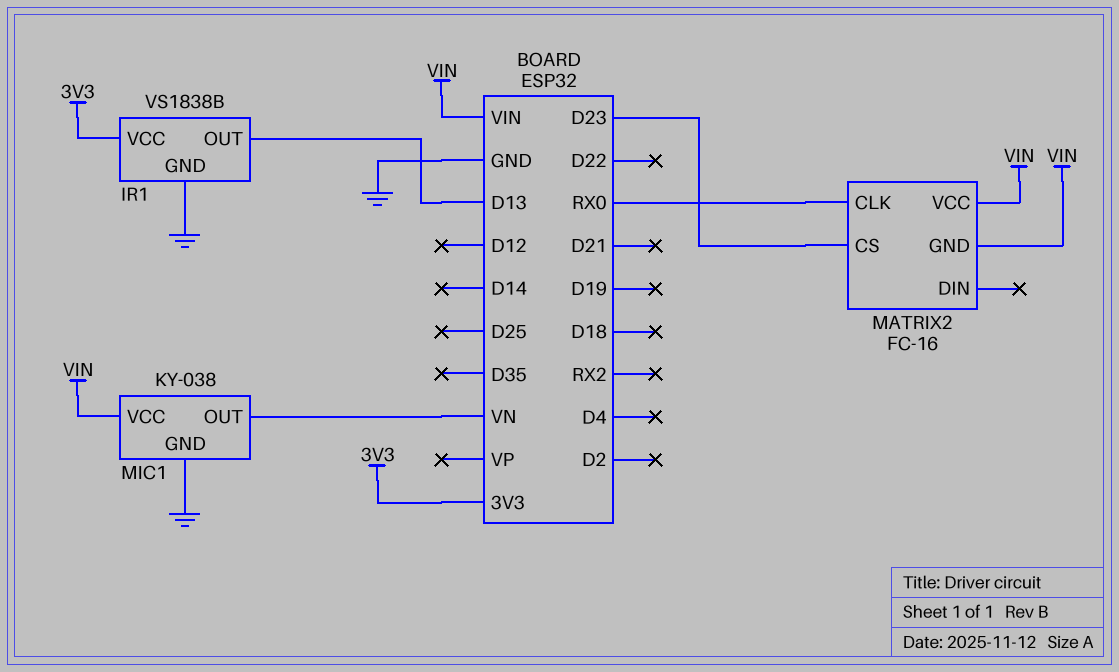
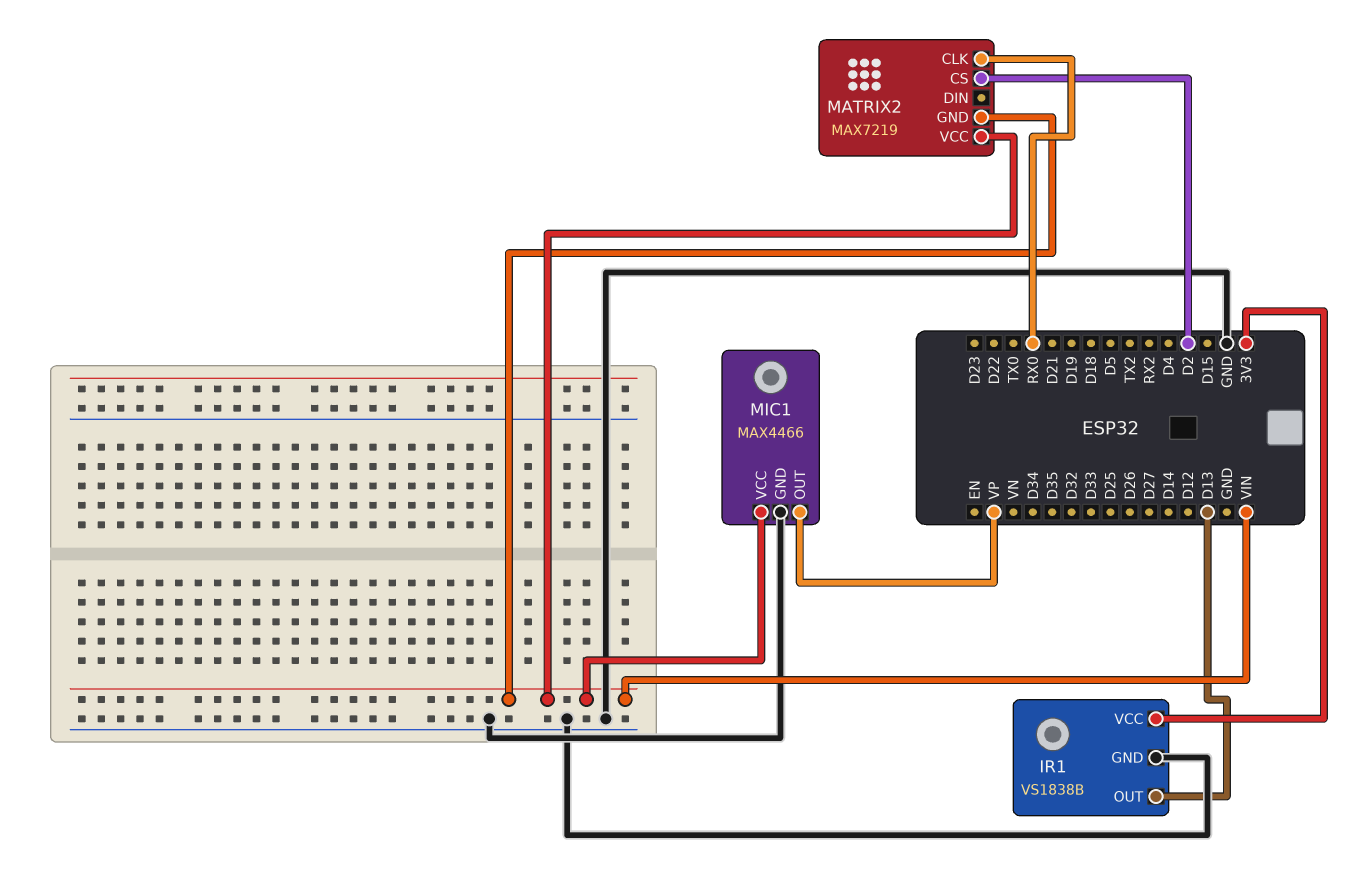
MATRIX2: FC-16 -> MAX7219
MATRIX2 pin CS: D23 -> D2
MIC1: KY-038 -> MAX4466
MIC1 pin OUT: VN -> VP

